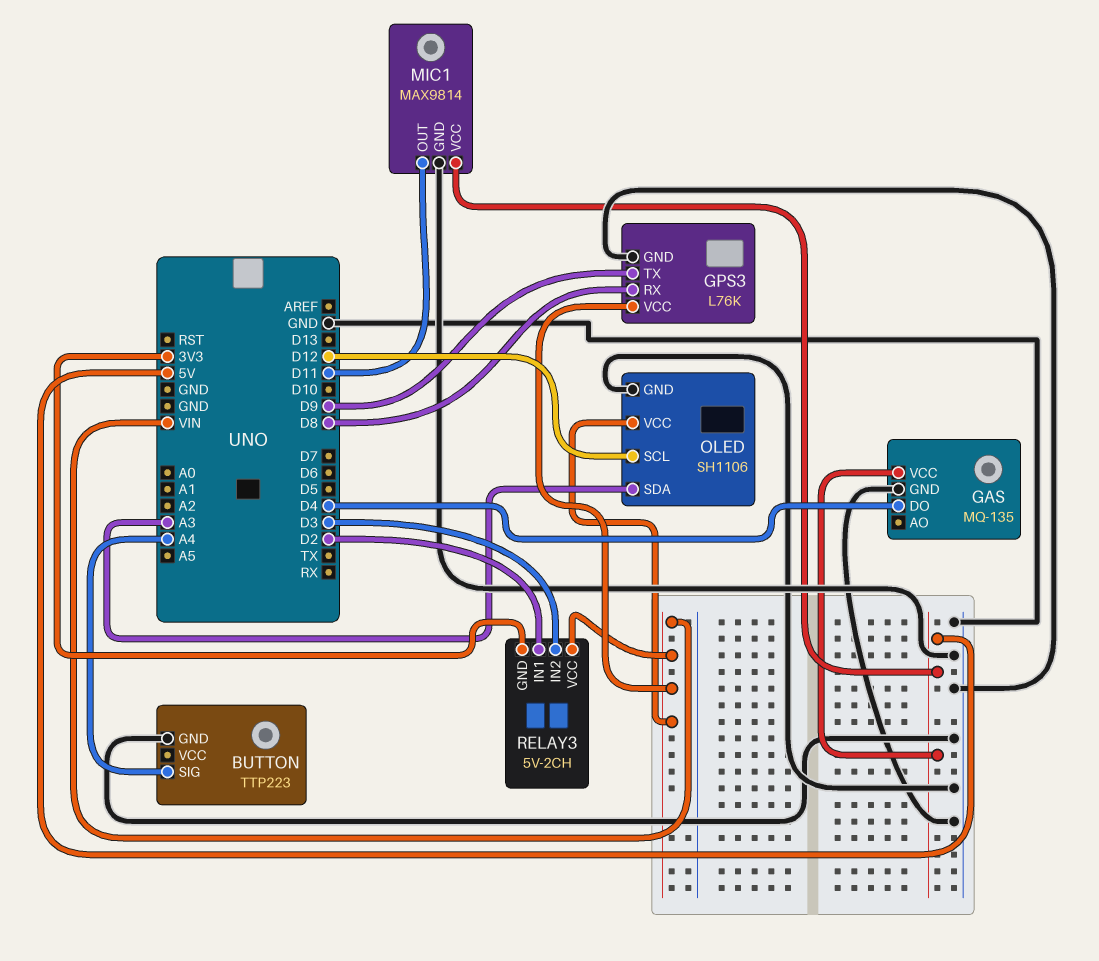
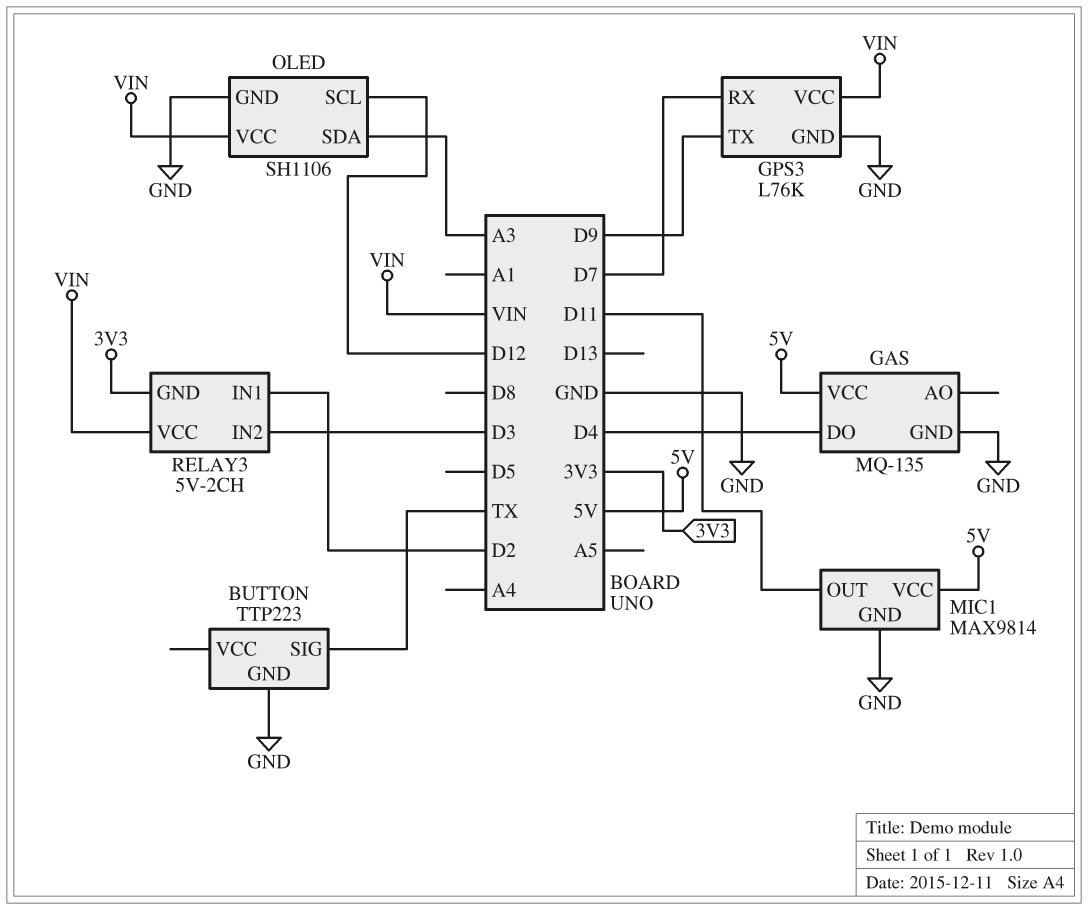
BUTTON pin SIG: A4 -> TX
GPS3 pin RX: D8 -> D7

